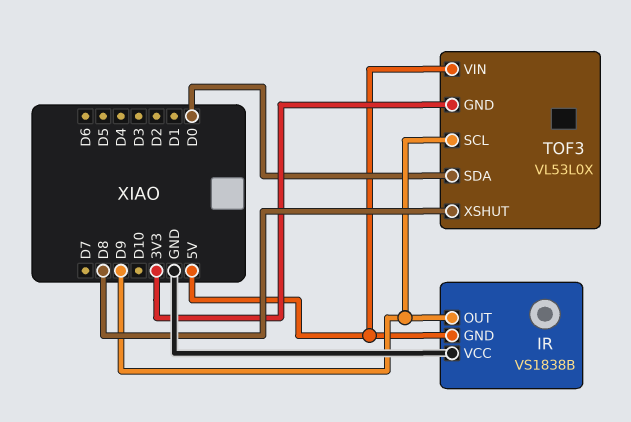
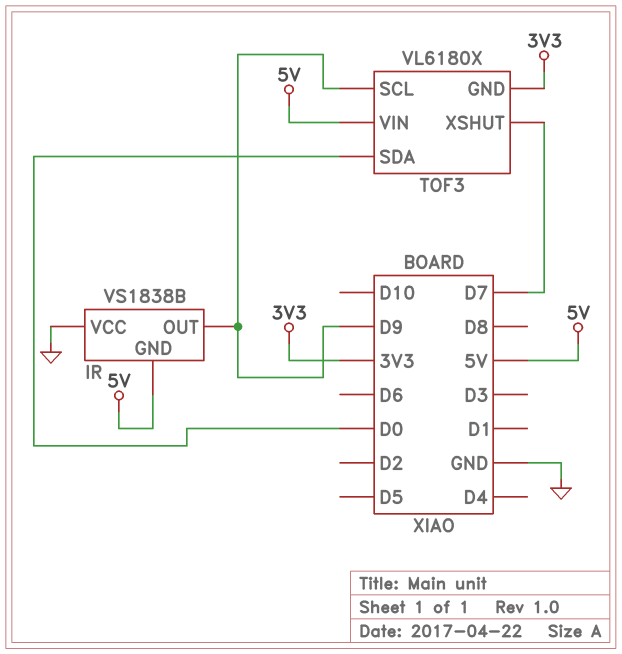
TOF3: VL53L0X -> VL6180X
TOF3 pin XSHUT: D8 -> D7

